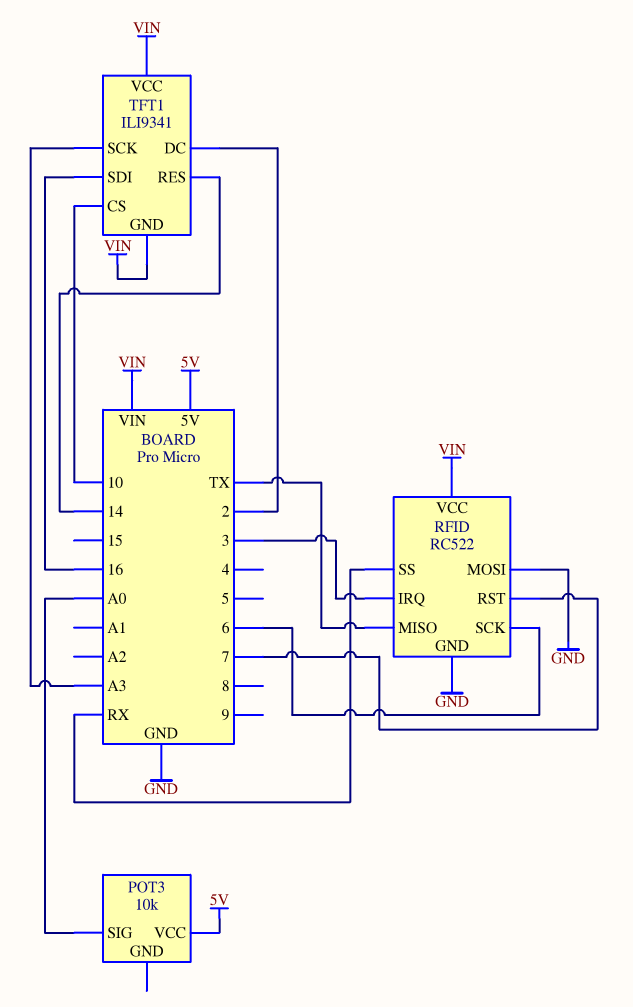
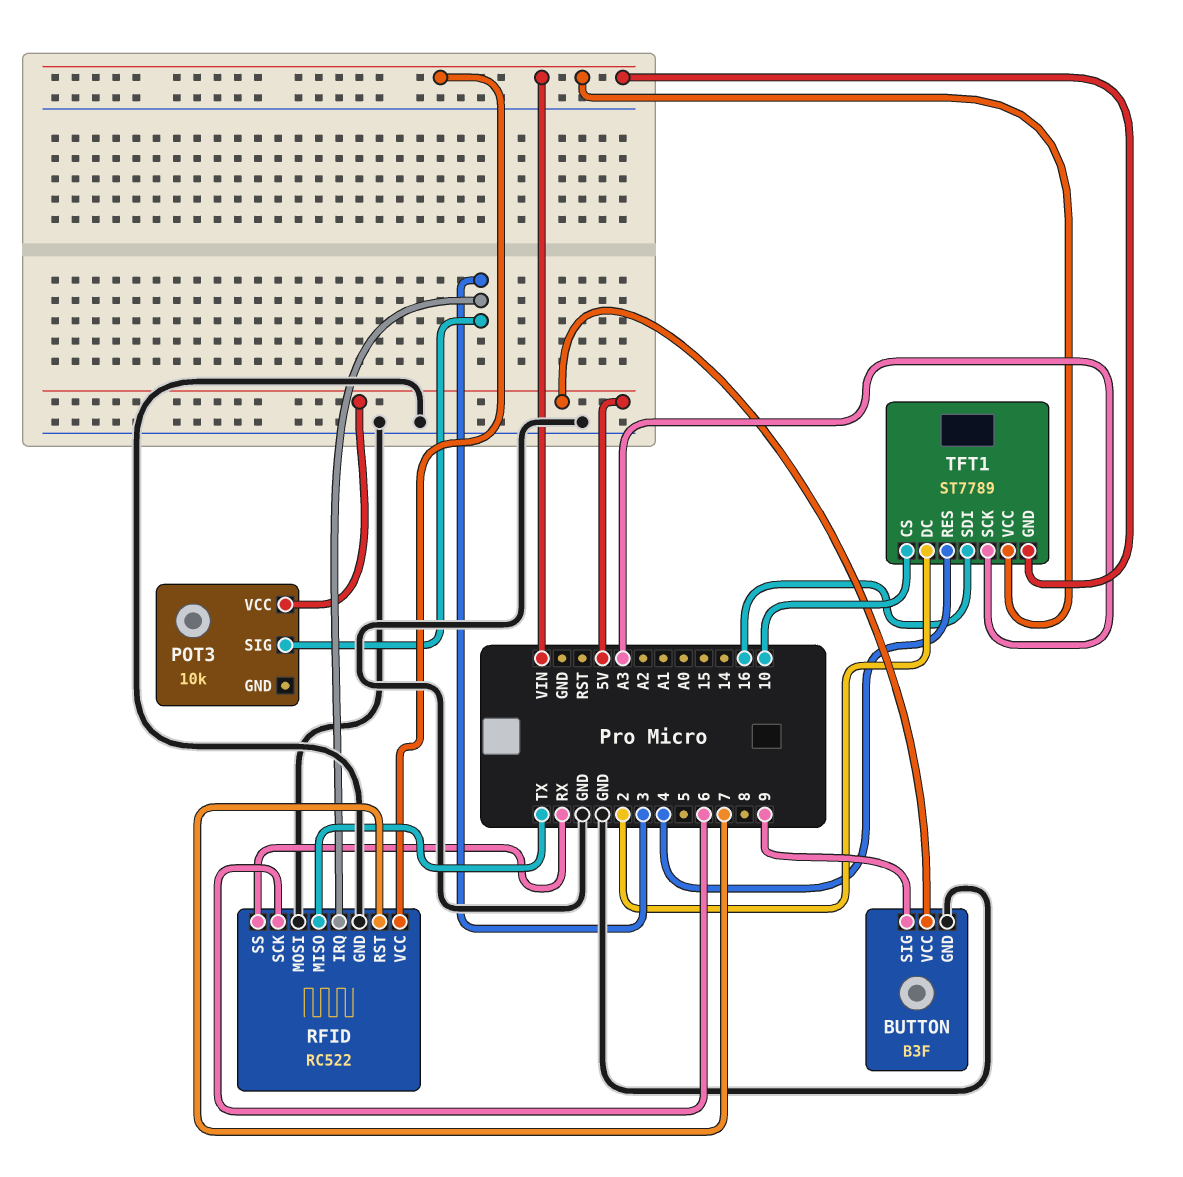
BUTTON: none -> B3F
BUTTON pin GND: none -> GND
BUTTON pin SIG: none -> 9
BUTTON pin VCC: none -> 5V
POT3 pin SIG: A0 -> 3
TFT1: ILI9341 -> ST7789
TFT1 pin RES: 14 -> 4

